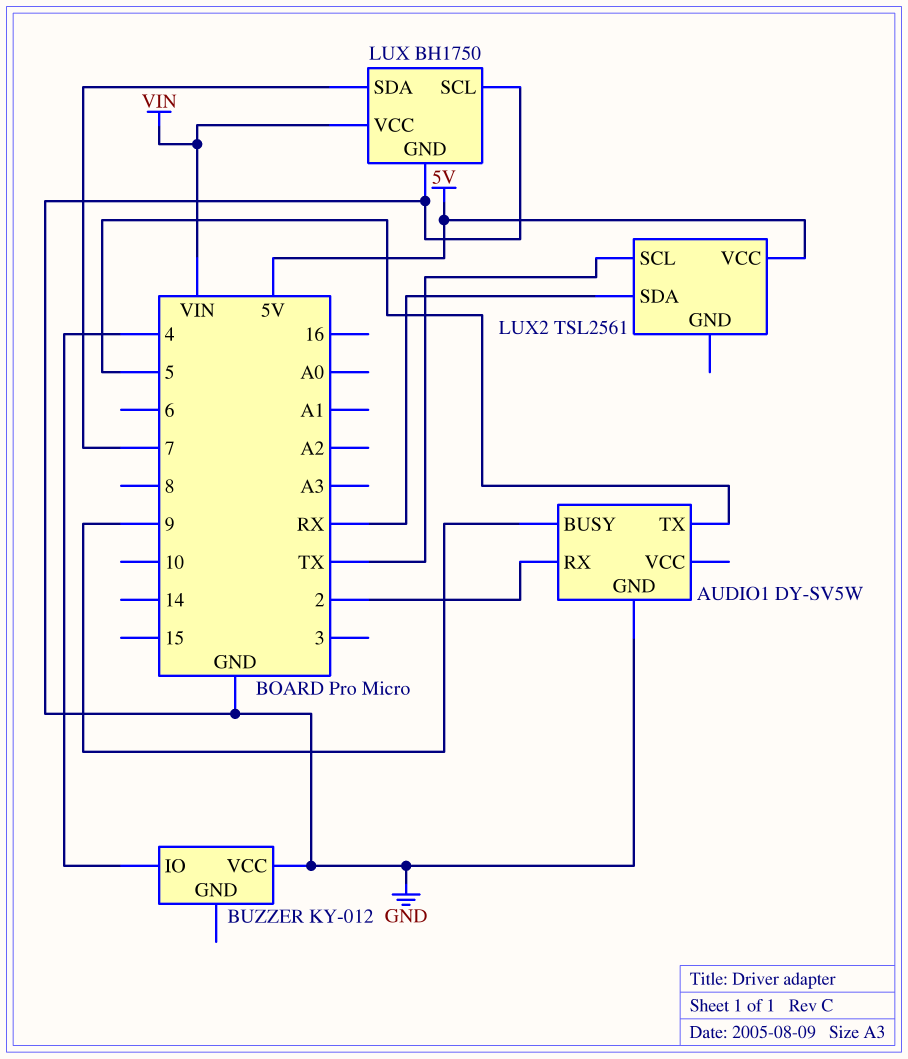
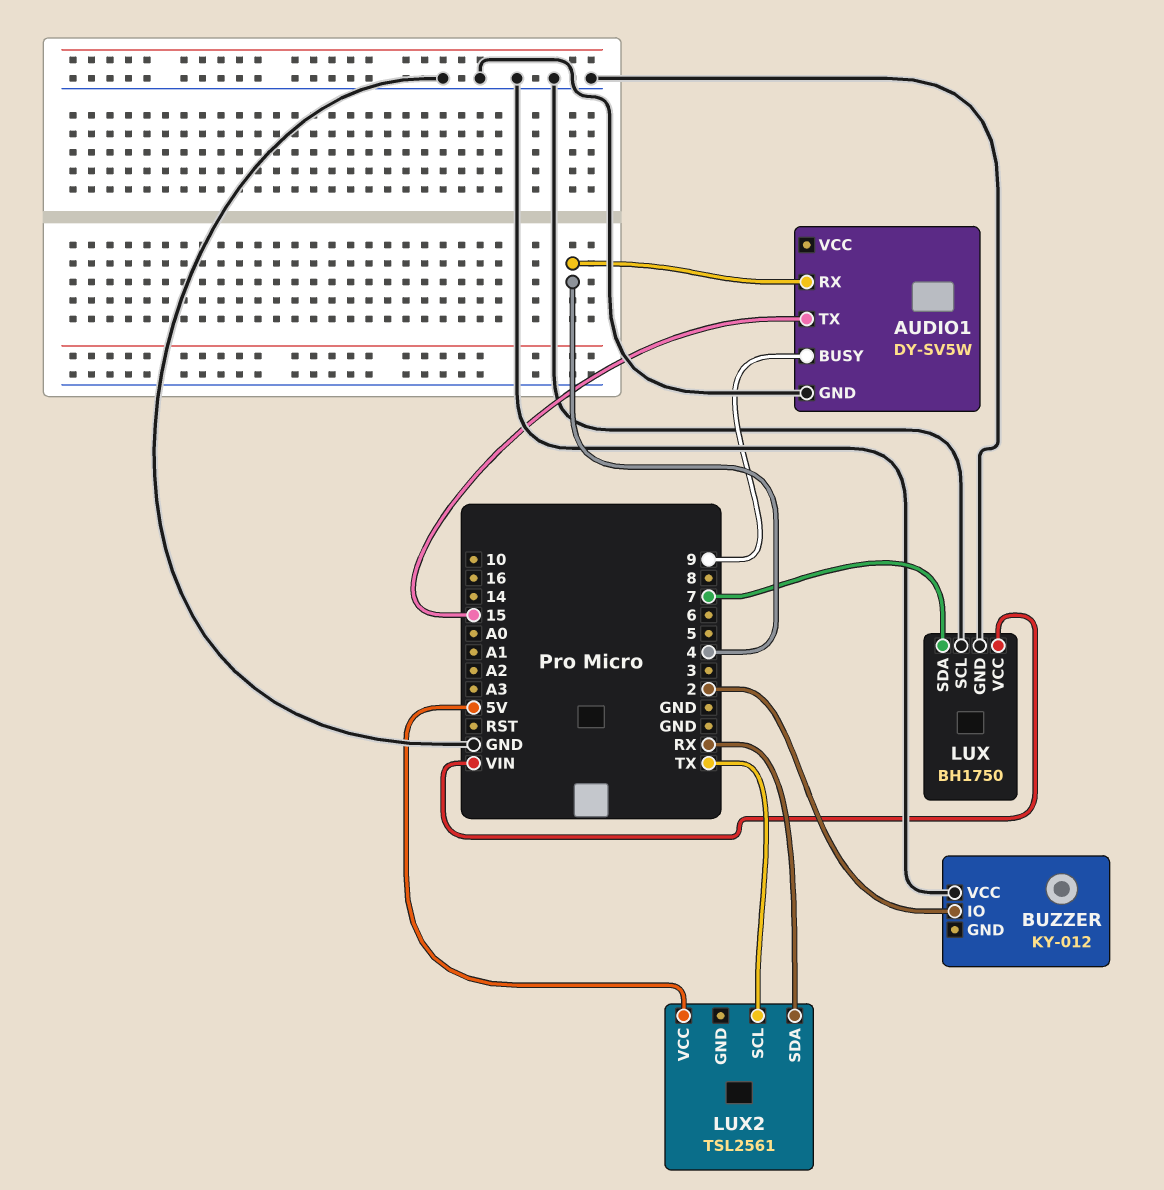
AUDIO1 pin RX: 2 -> 4
AUDIO1 pin TX: 5 -> 15
BUZZER pin IO: 4 -> 2

